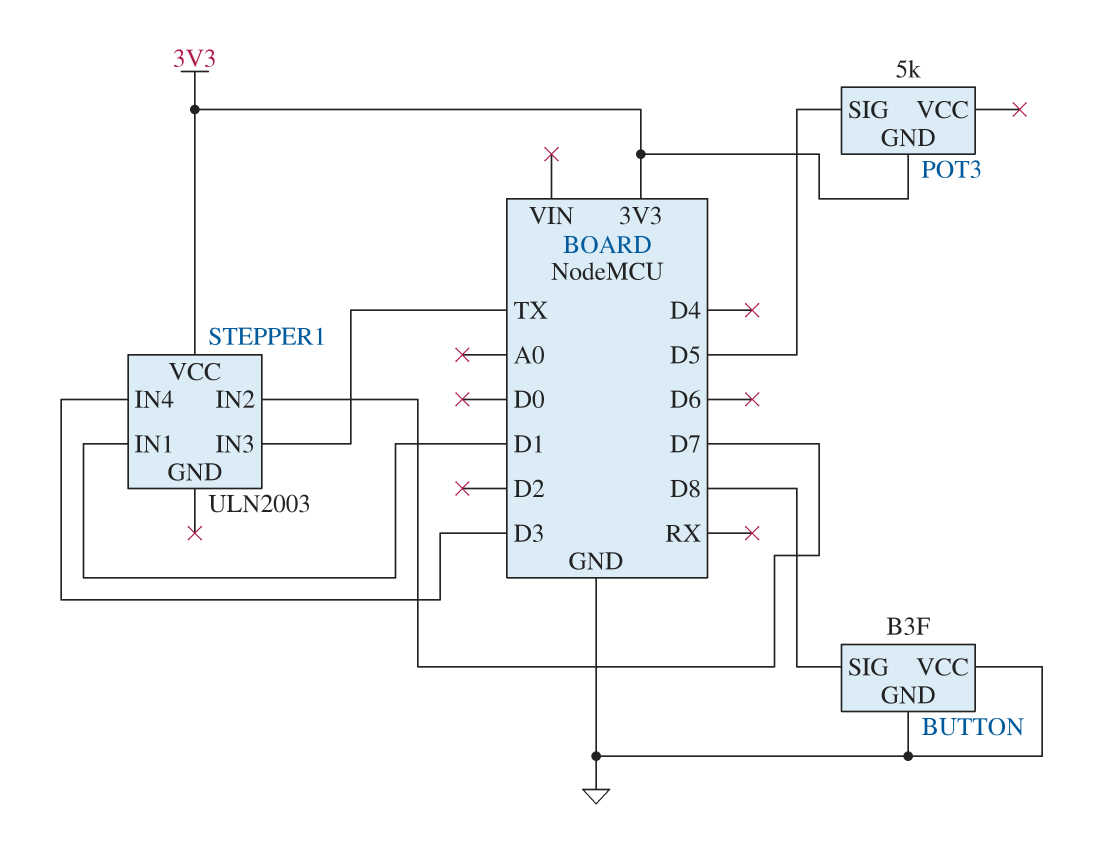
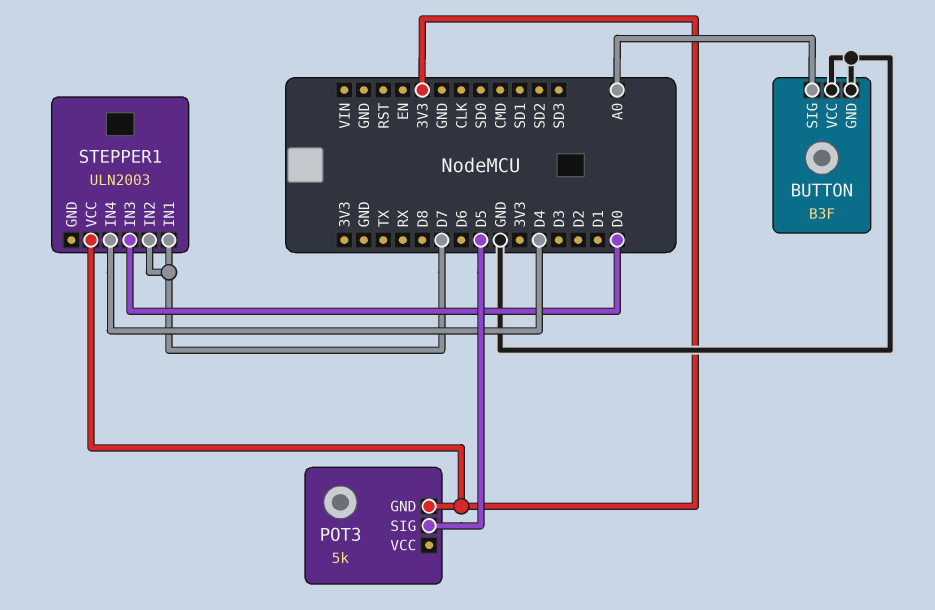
BUTTON pin SIG: D8 -> A0
STEPPER1 pin IN1: D1 -> D7
STEPPER1 pin IN3: TX -> D0
STEPPER1 pin IN4: D3 -> D4

